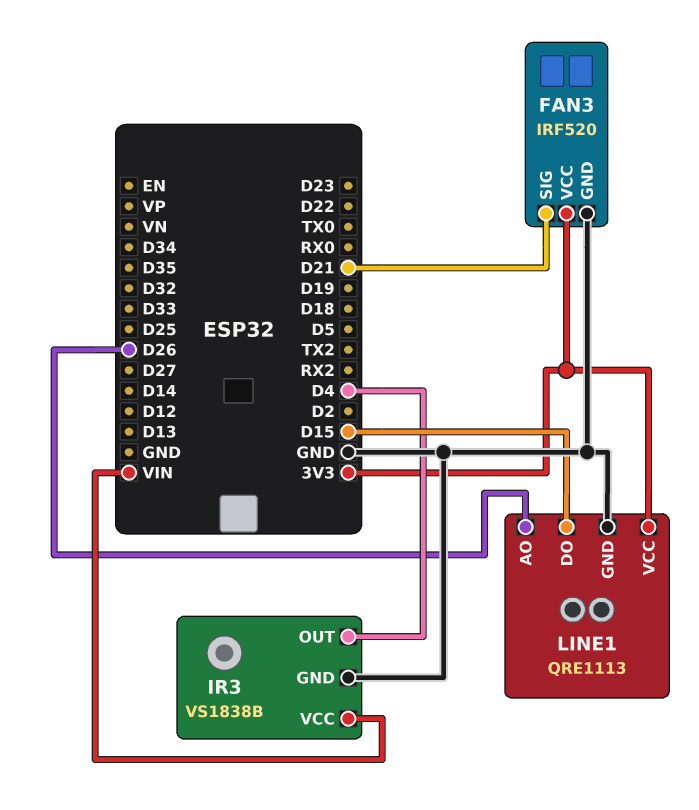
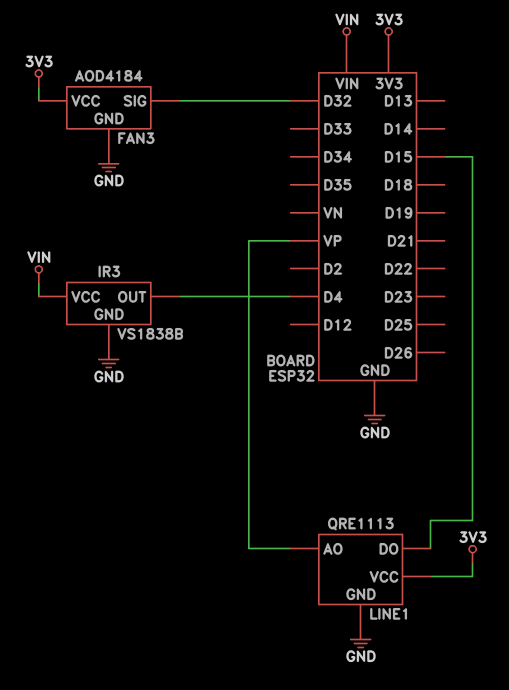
FAN3: IRF520 -> AOD4184
FAN3 pin SIG: D21 -> D32
LINE1 pin AO: D26 -> VP

